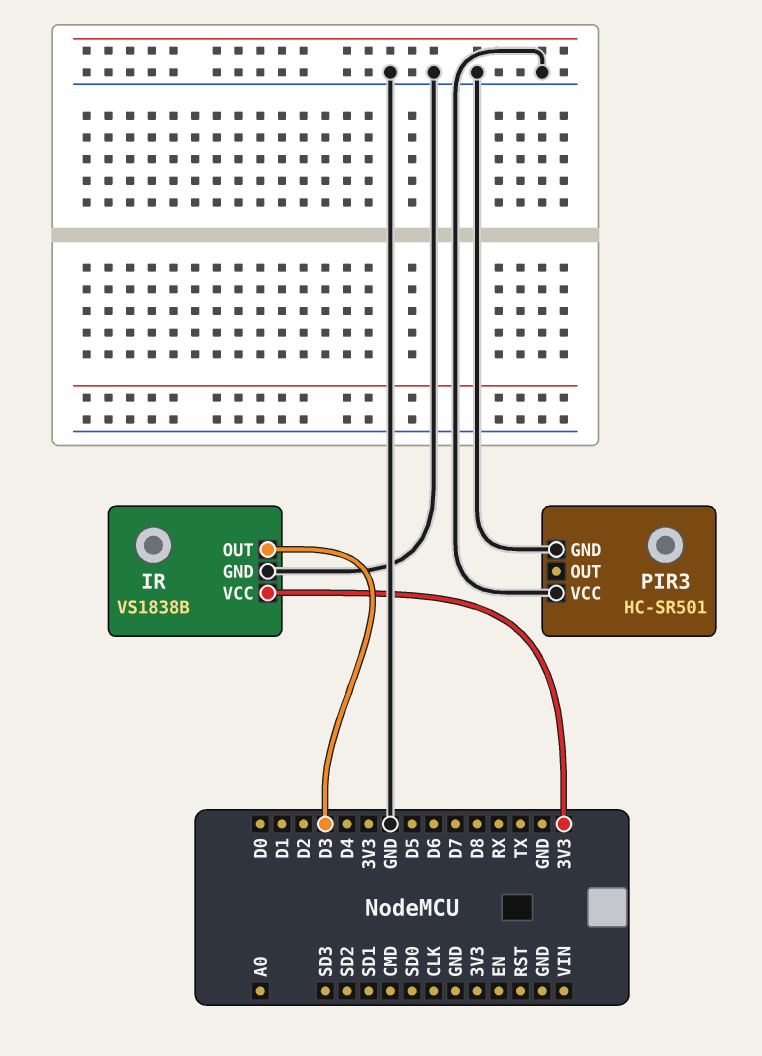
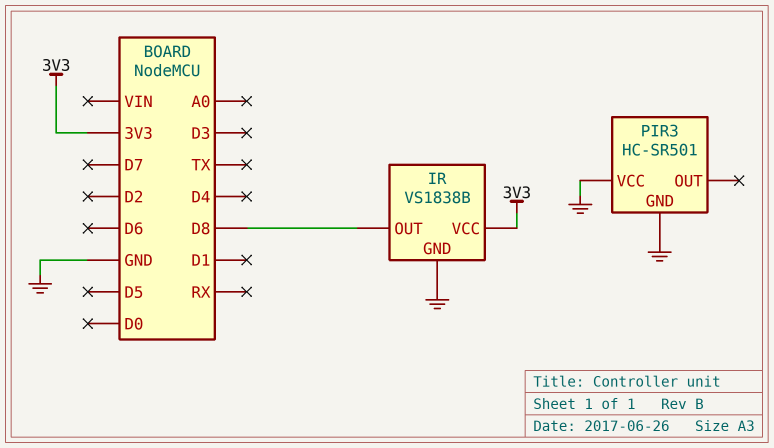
IR pin OUT: D3 -> D8

